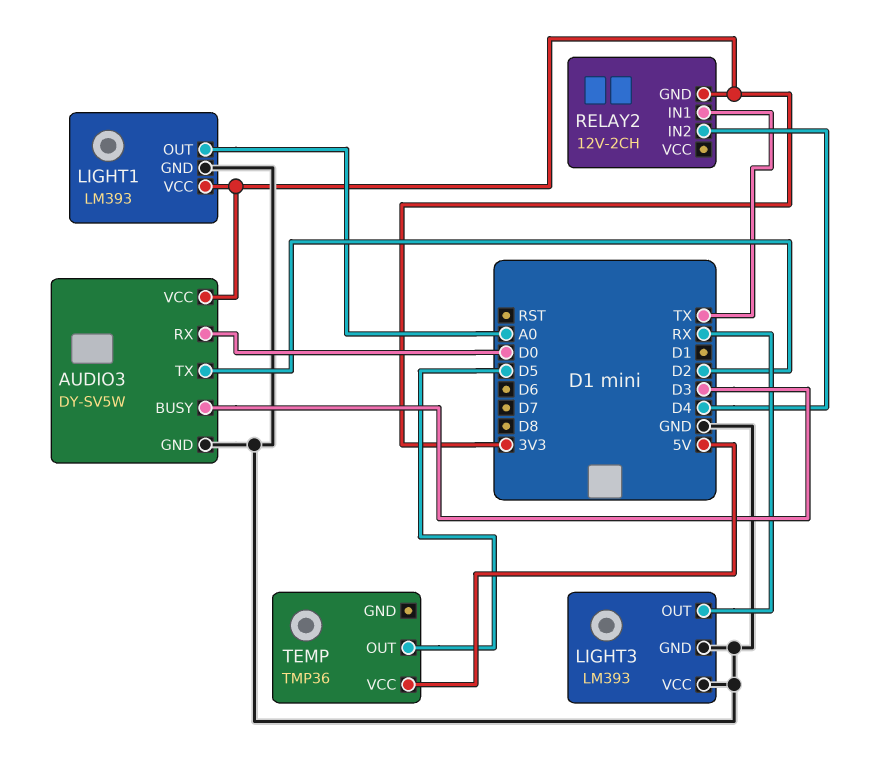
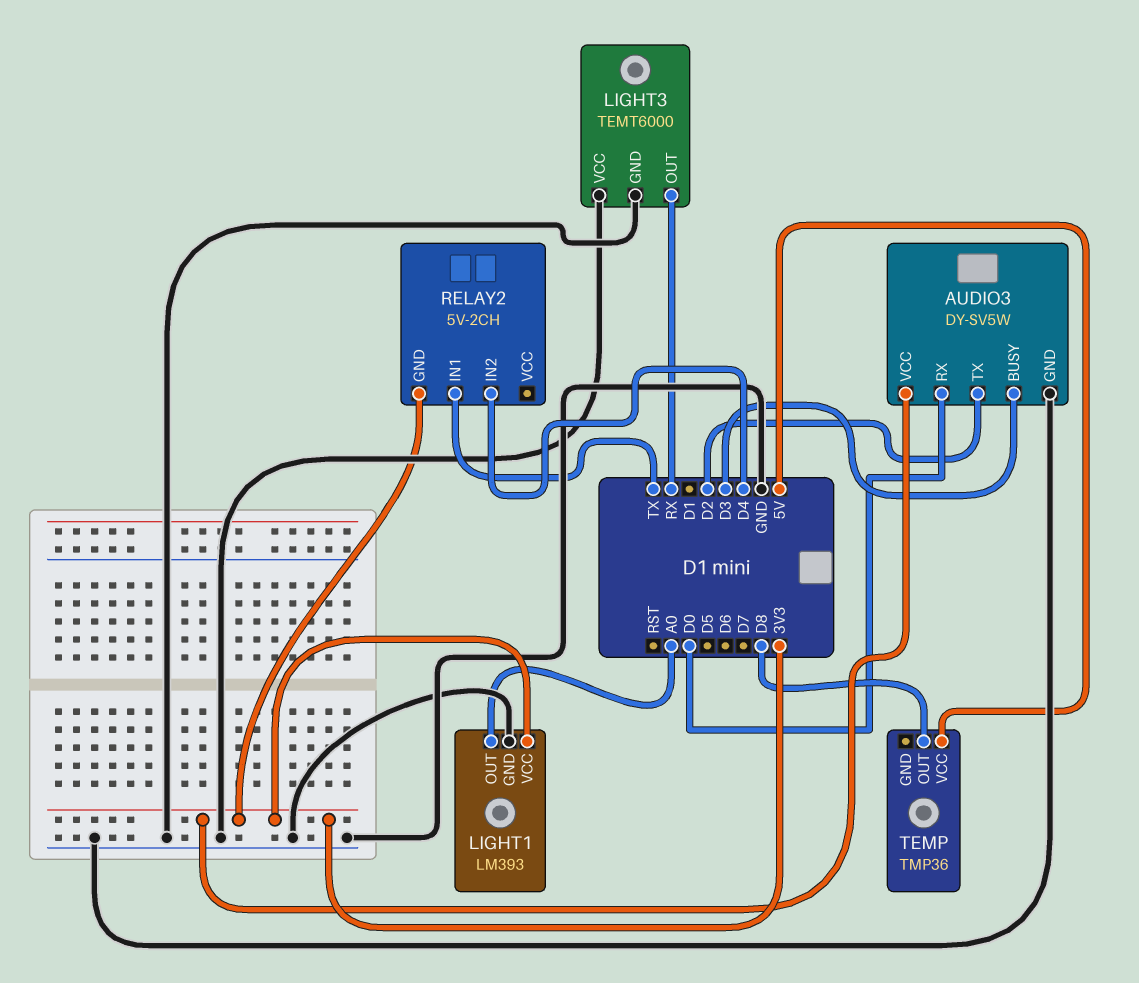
LIGHT3: LM393 -> TEMT6000
RELAY2: 12V-2CH -> 5V-2CH
TEMP pin OUT: D5 -> D8

